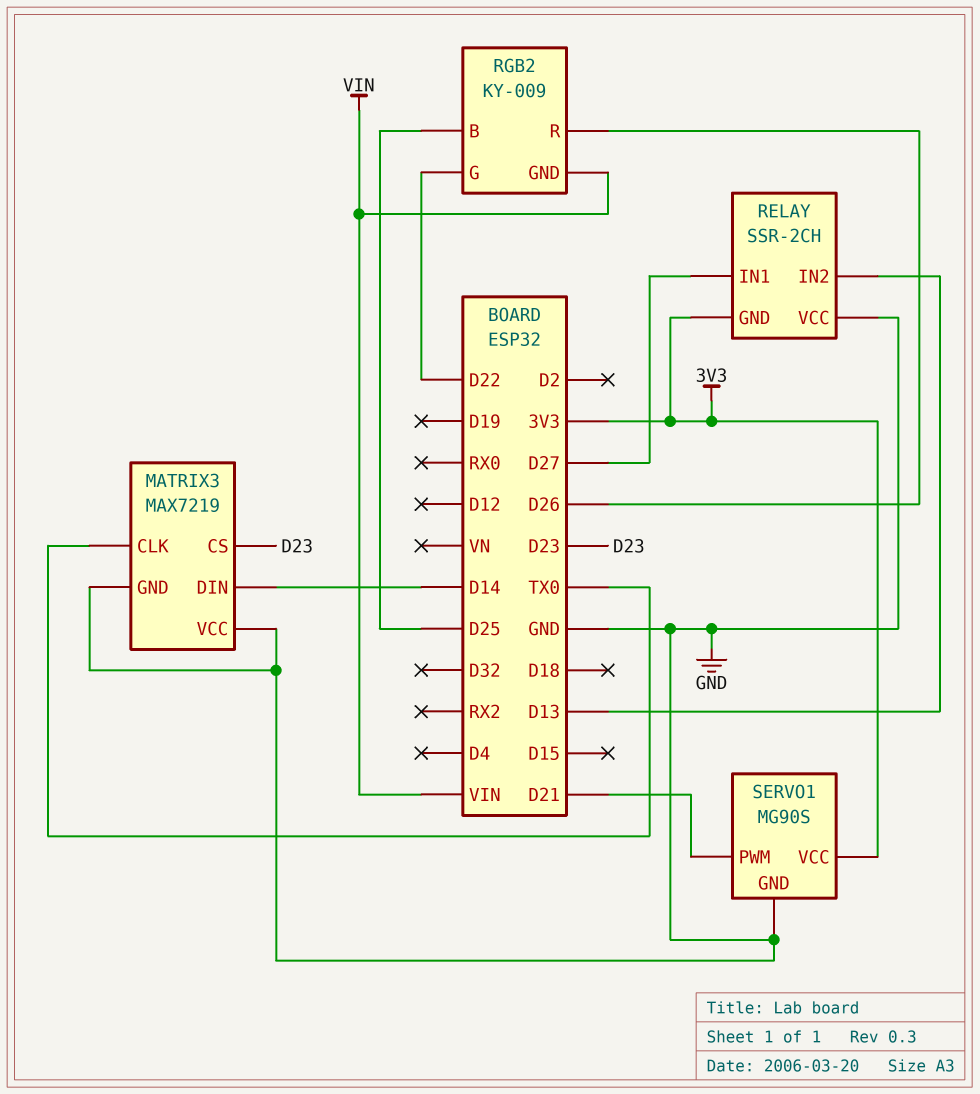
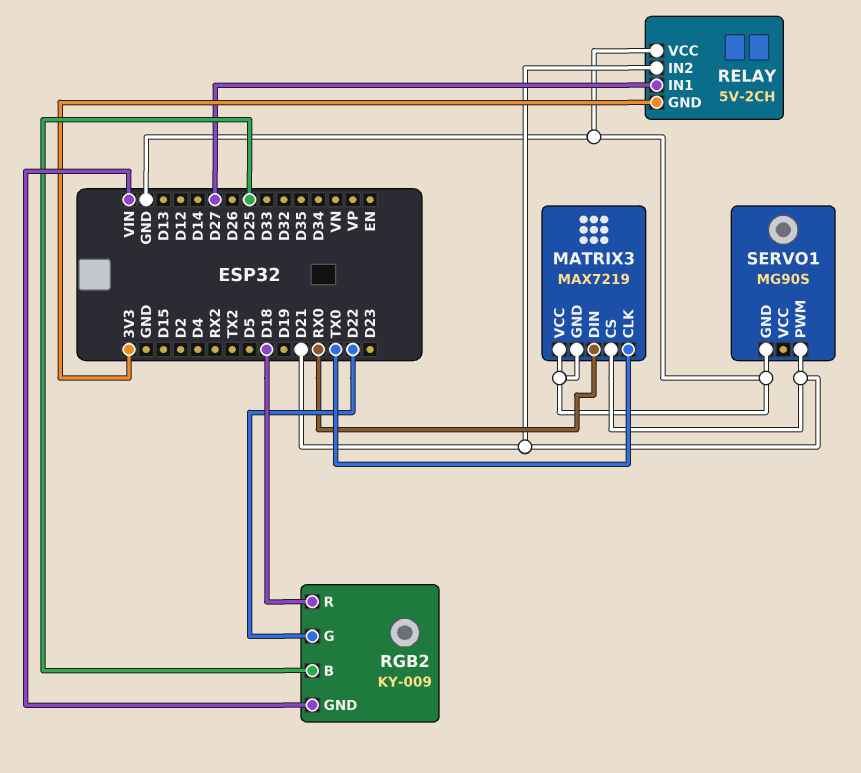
MATRIX3 pin CS: D23 -> D21
MATRIX3 pin DIN: D14 -> RX0
RELAY: SSR-2CH -> 5V-2CH
RELAY pin IN2: D13 -> D21
RGB2 pin R: D26 -> D18
SERVO1 pin VCC: 3V3 -> none

